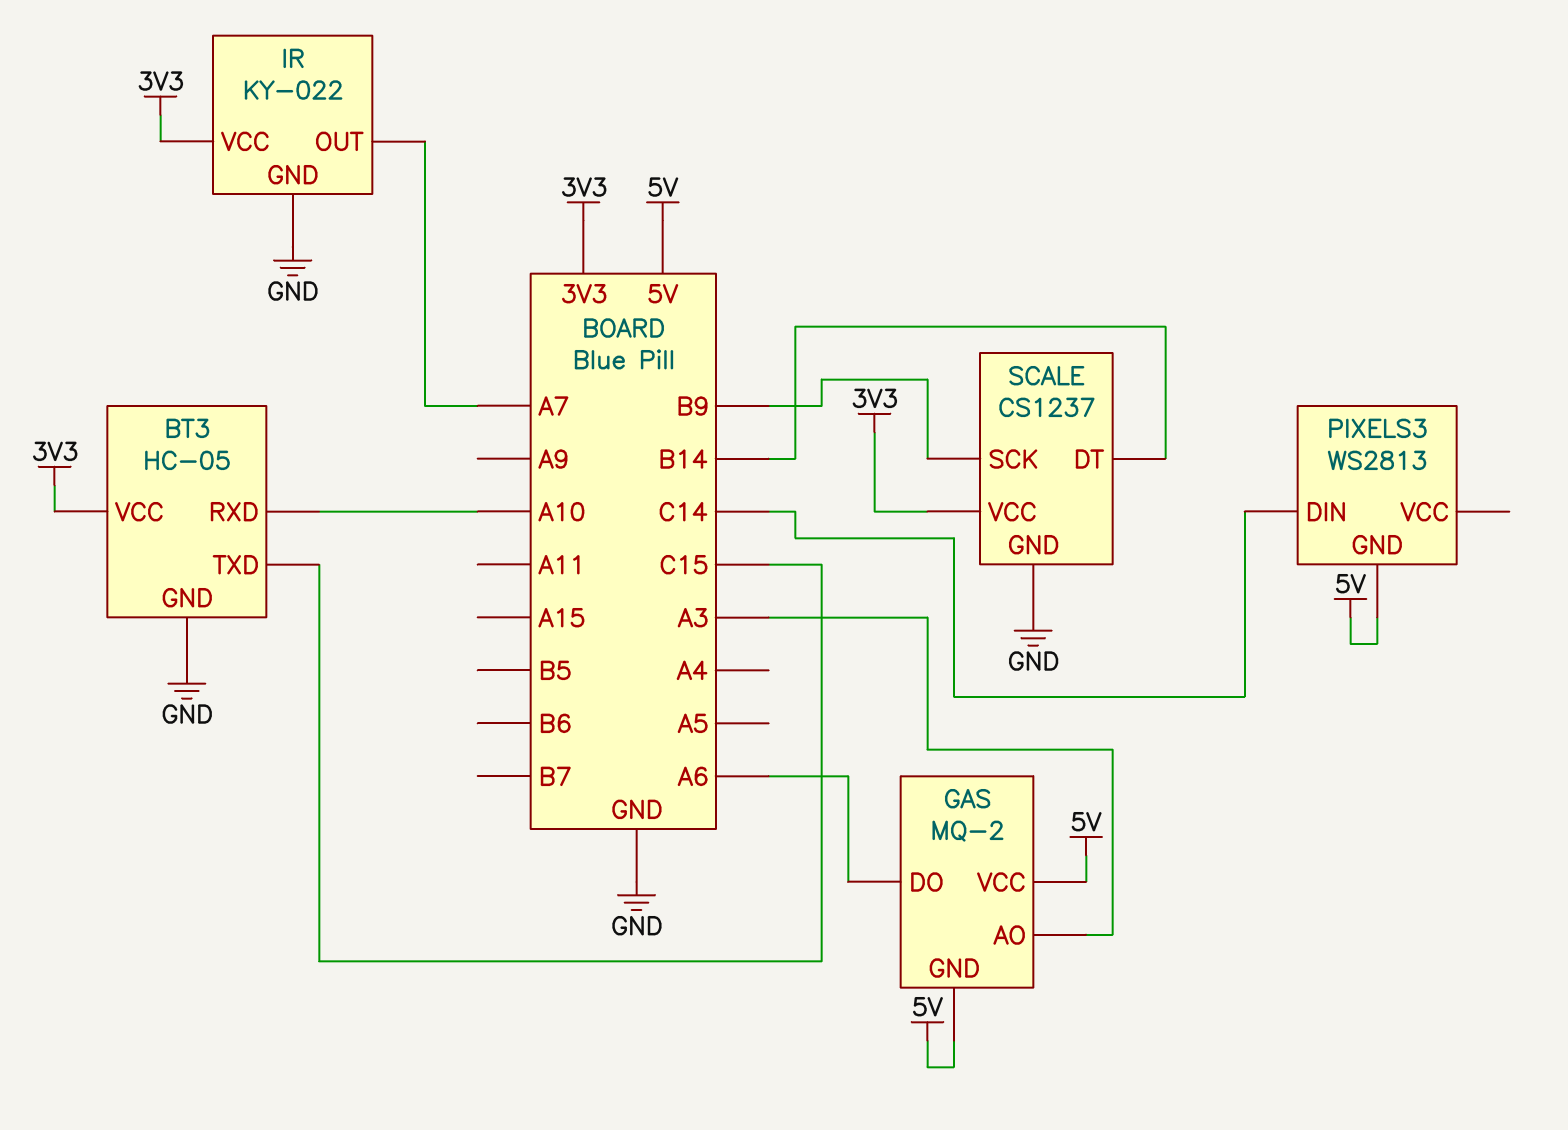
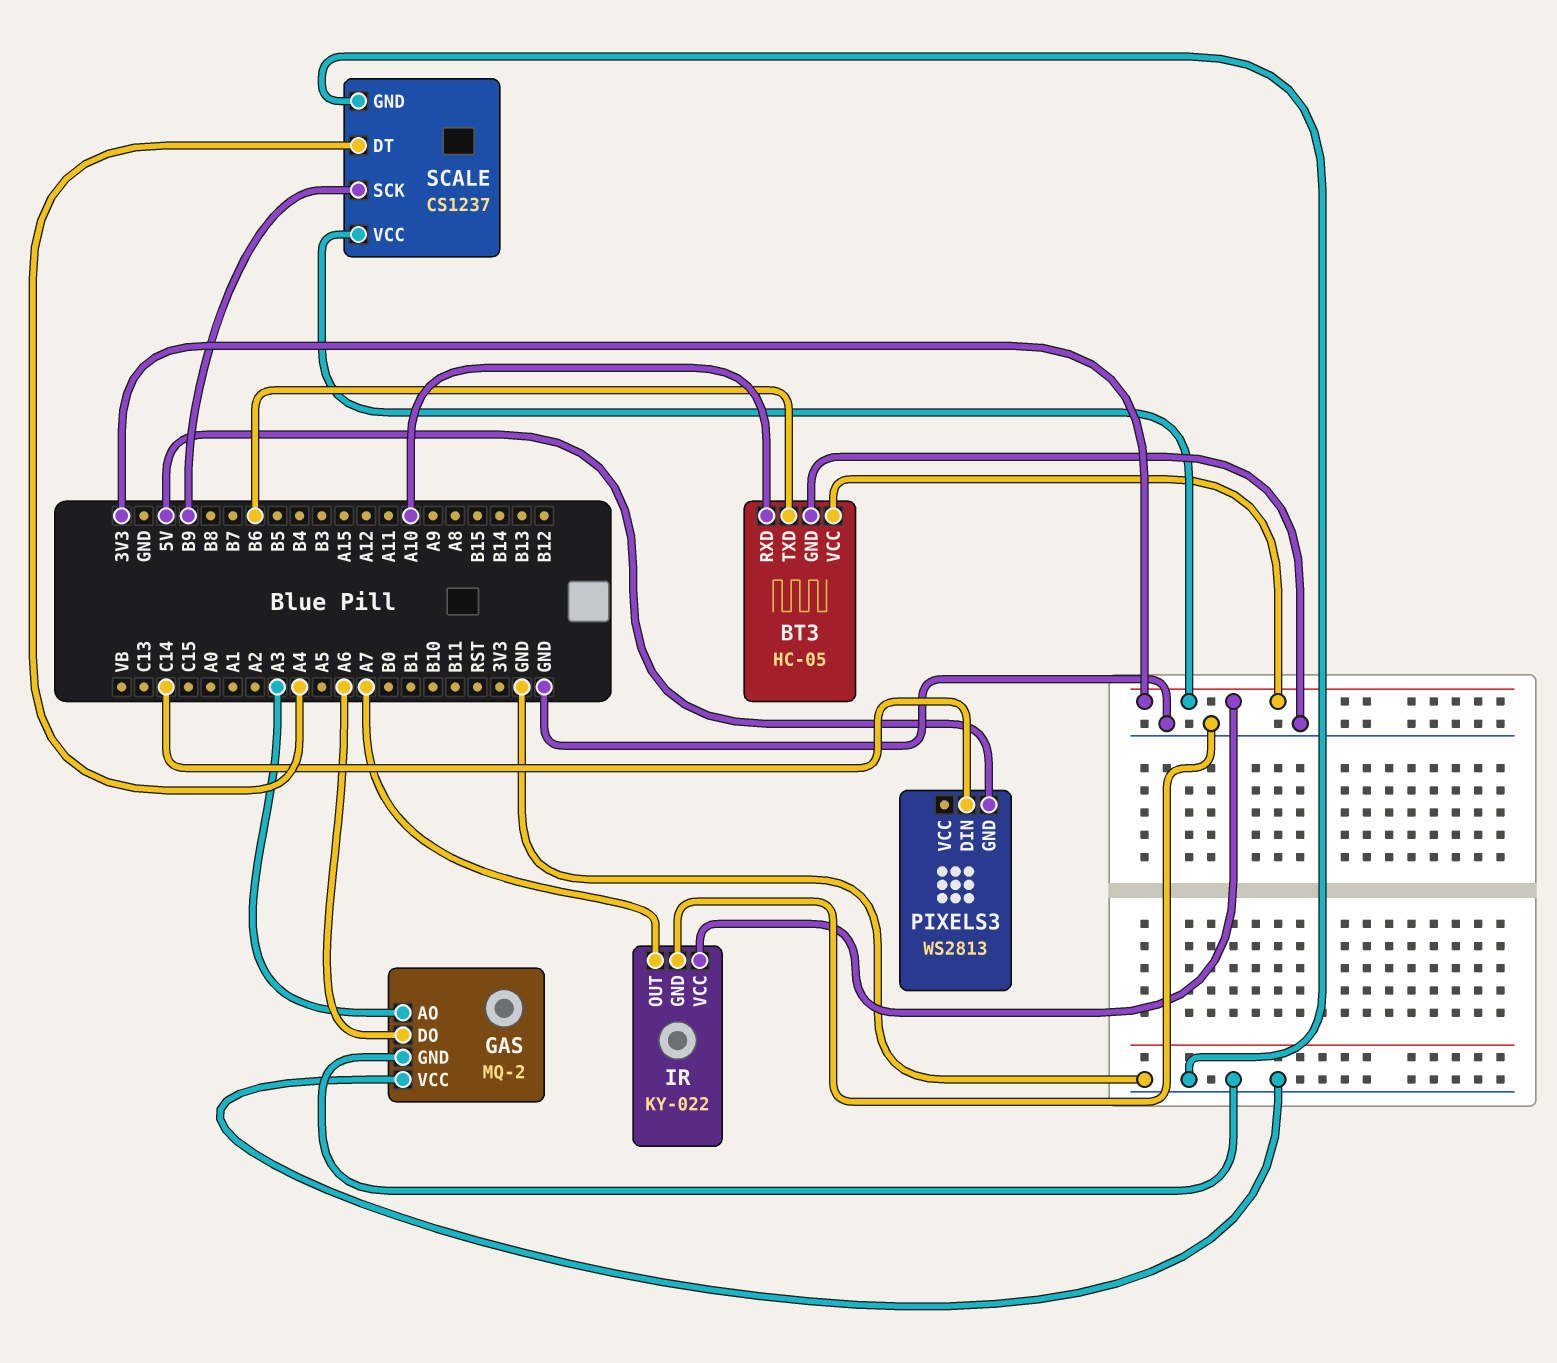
BT3 pin TXD: C15 -> B6
GAS pin GND: 5V -> GND
GAS pin VCC: 5V -> GND
SCALE pin DT: B14 -> A4

